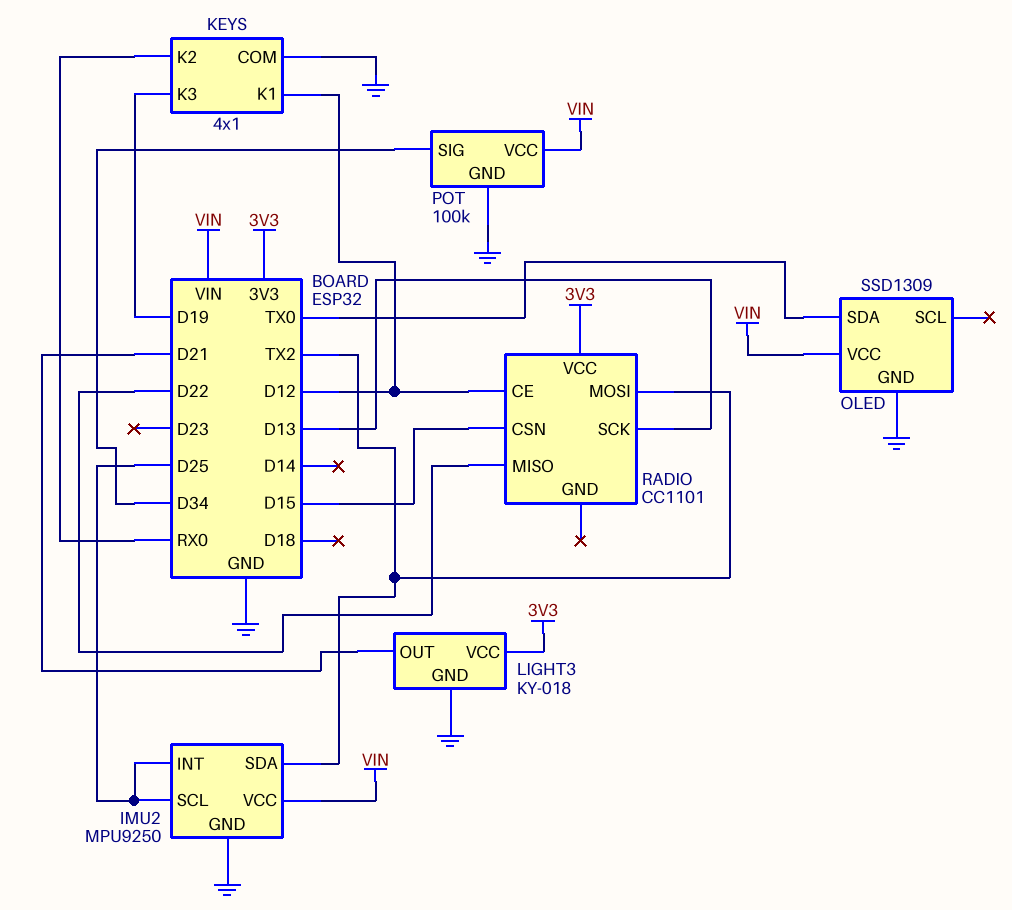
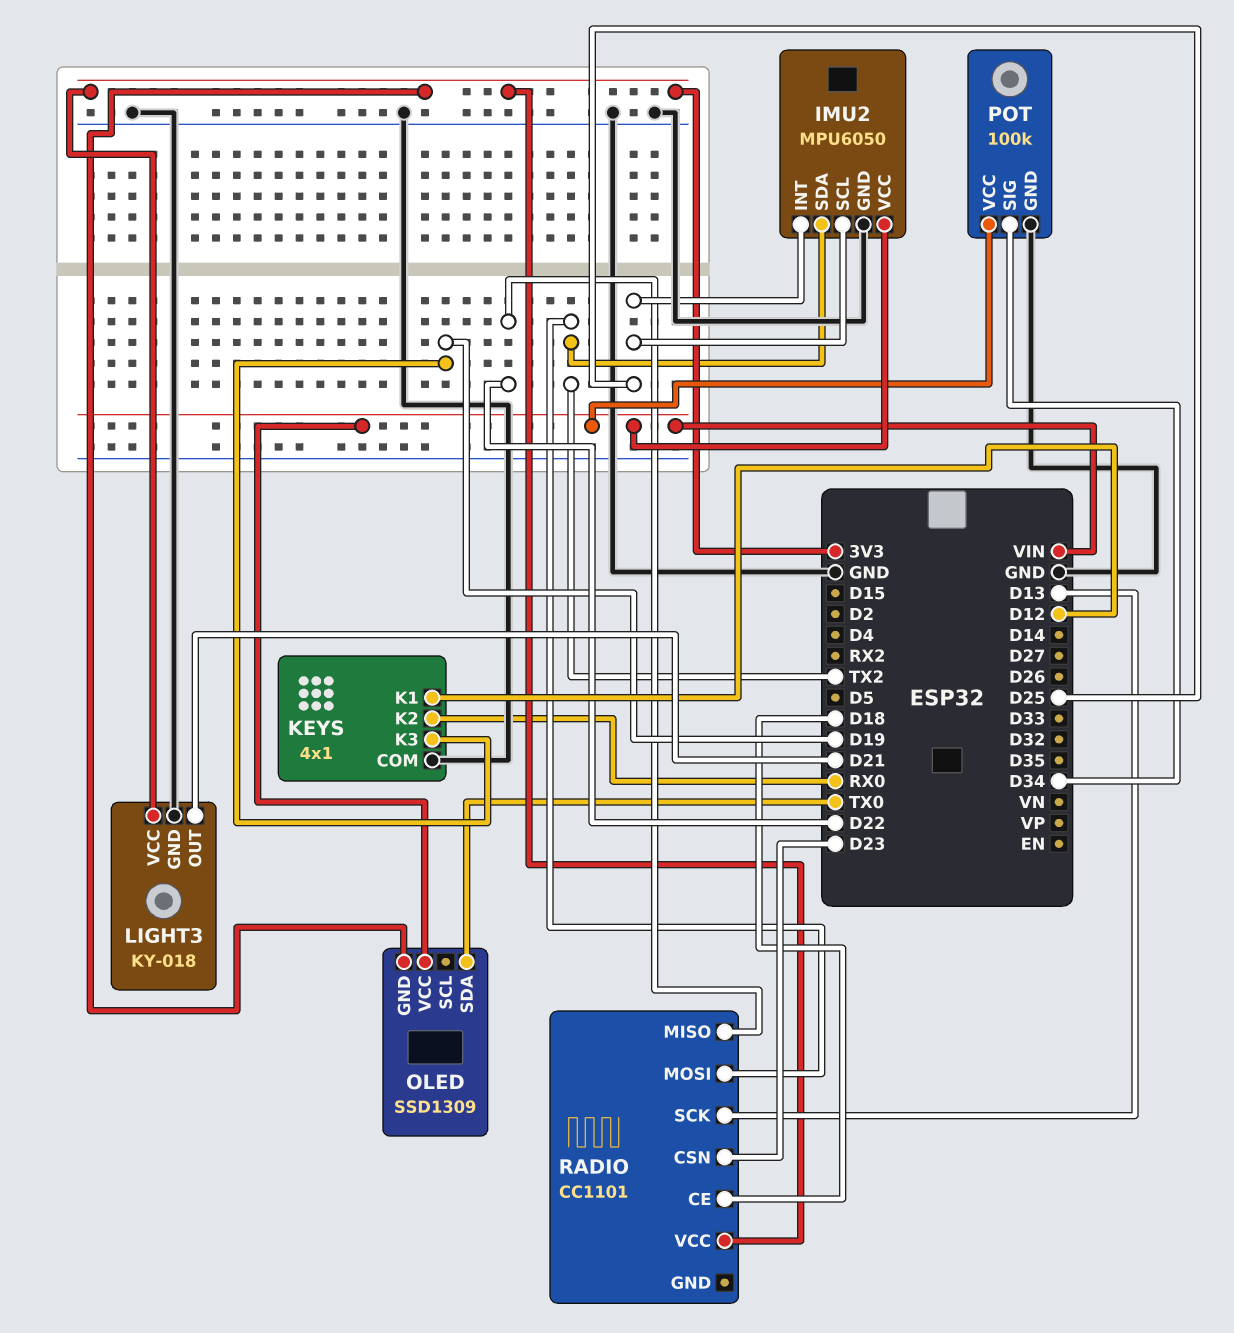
IMU2: MPU9250 -> MPU6050
OLED pin GND: GND -> 3V3
RADIO pin CE: D12 -> D18
RADIO pin CSN: D15 -> D23

